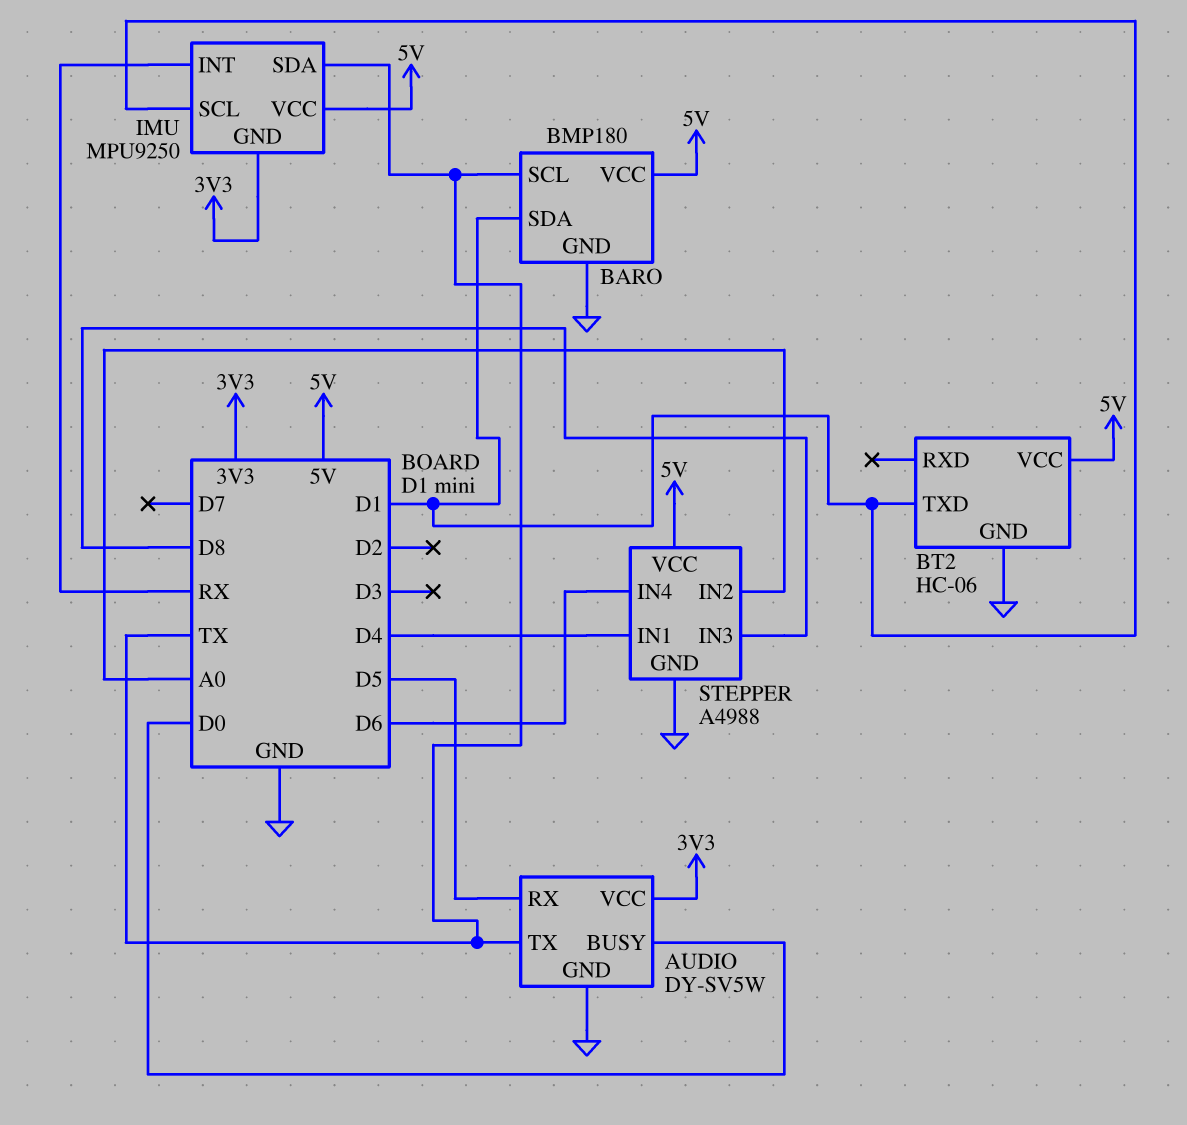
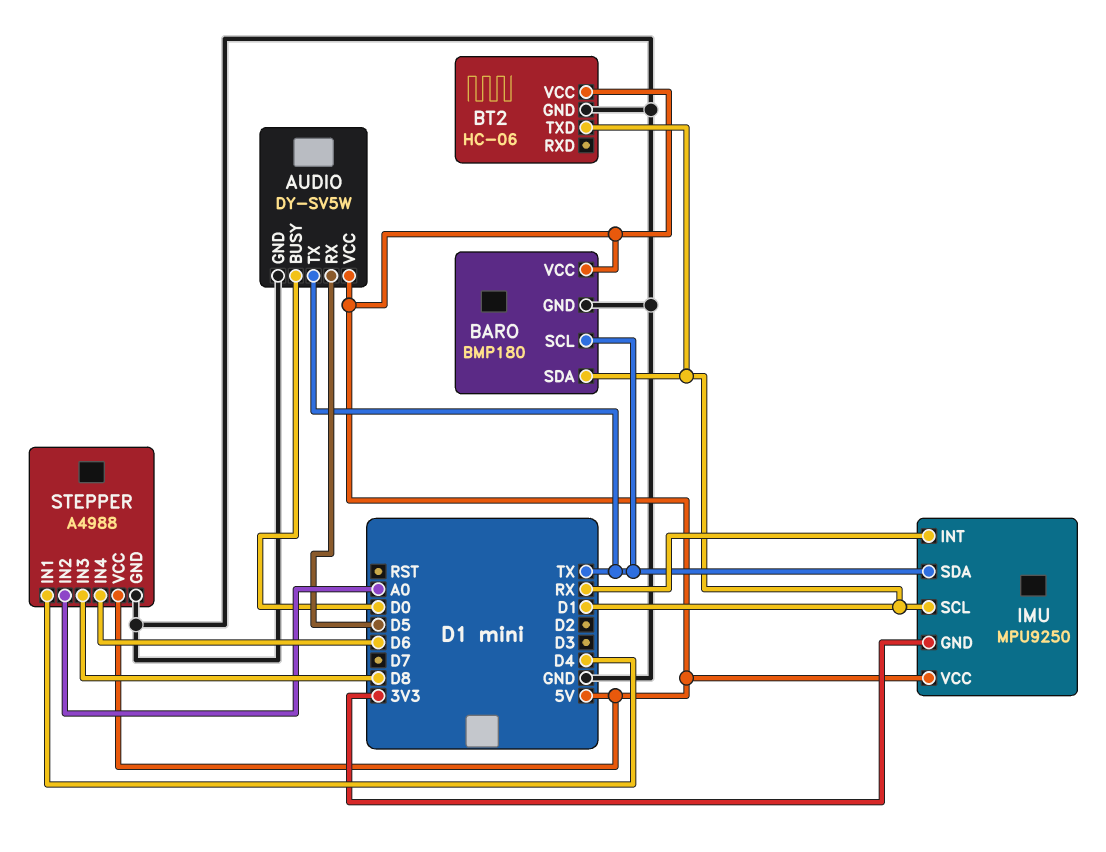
AUDIO pin VCC: 3V3 -> 5V

